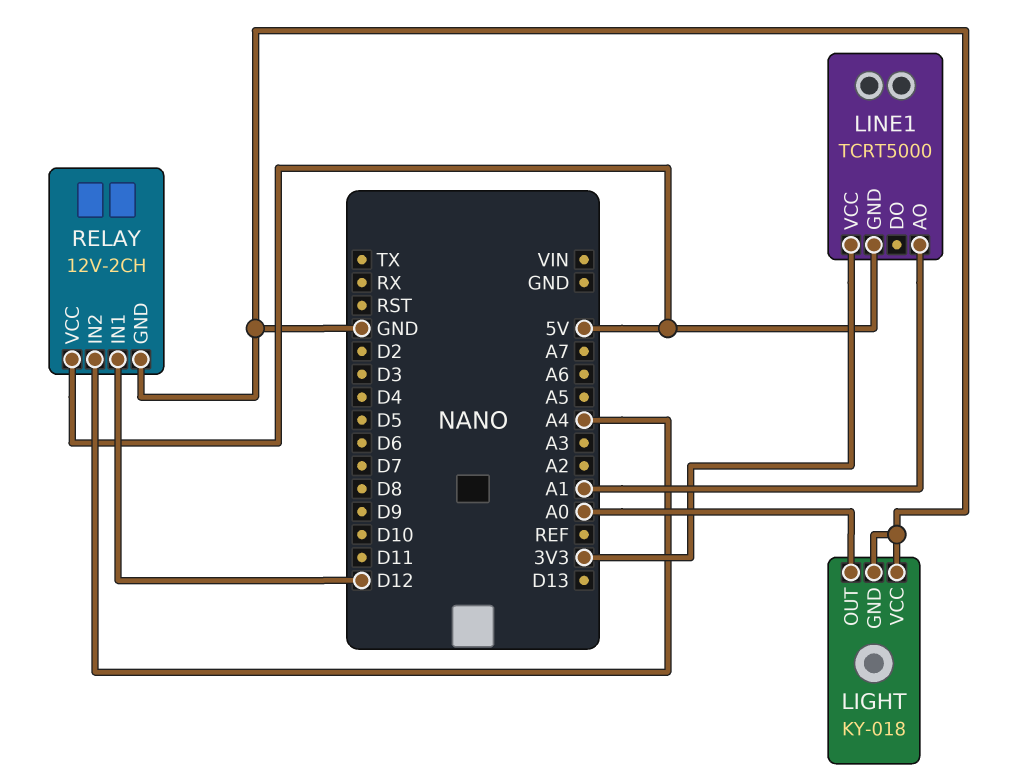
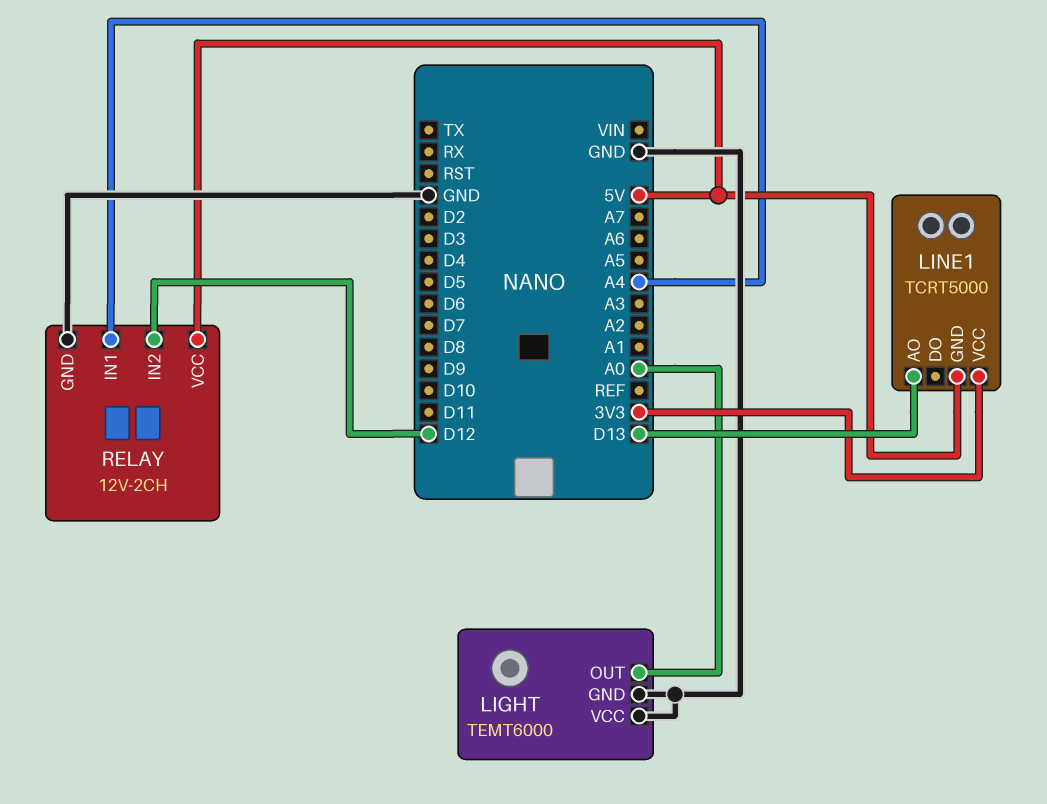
LIGHT: KY-018 -> TEMT6000
LINE1 pin AO: A1 -> D13
RELAY pin IN1: D12 -> A4
RELAY pin IN2: A4 -> D12

